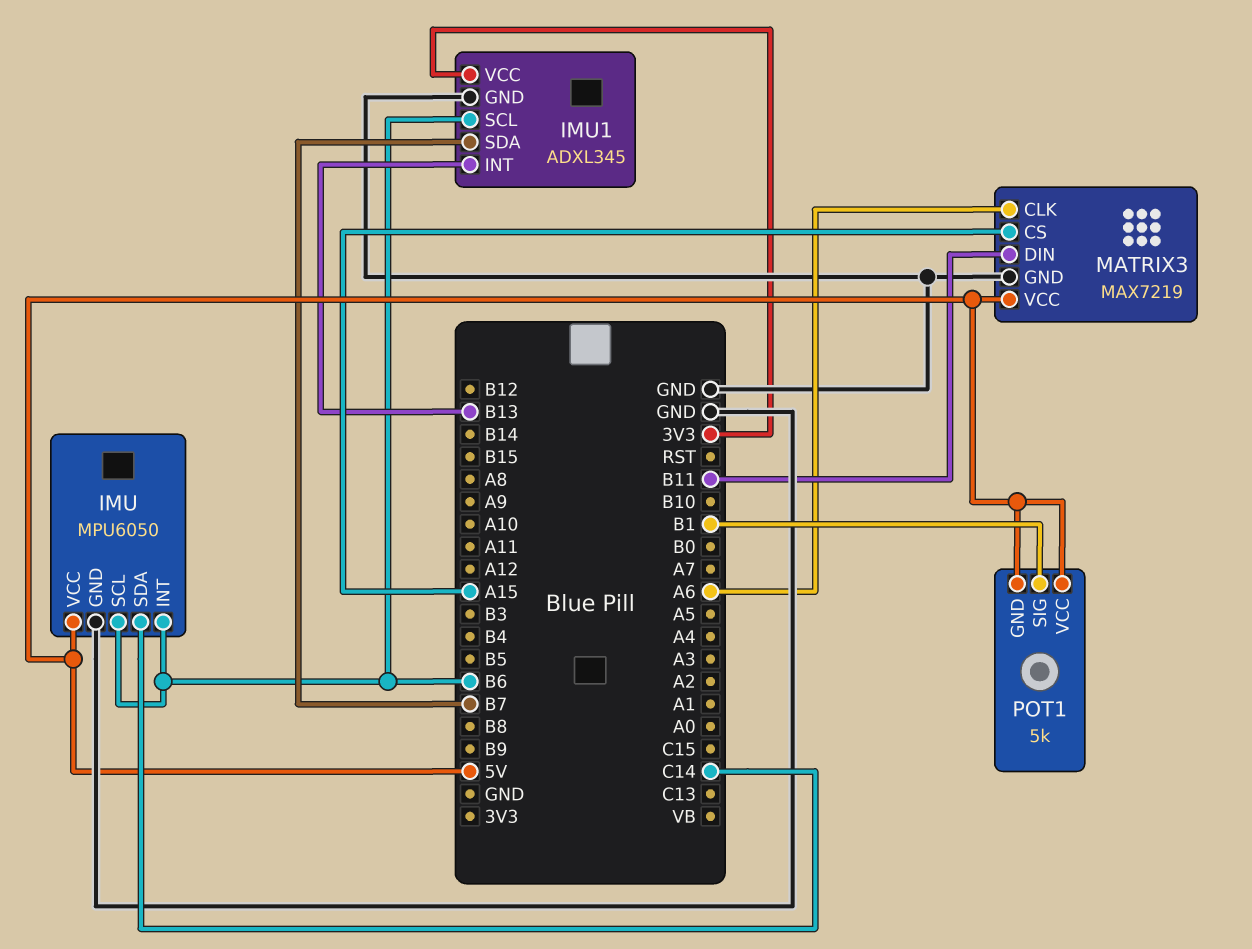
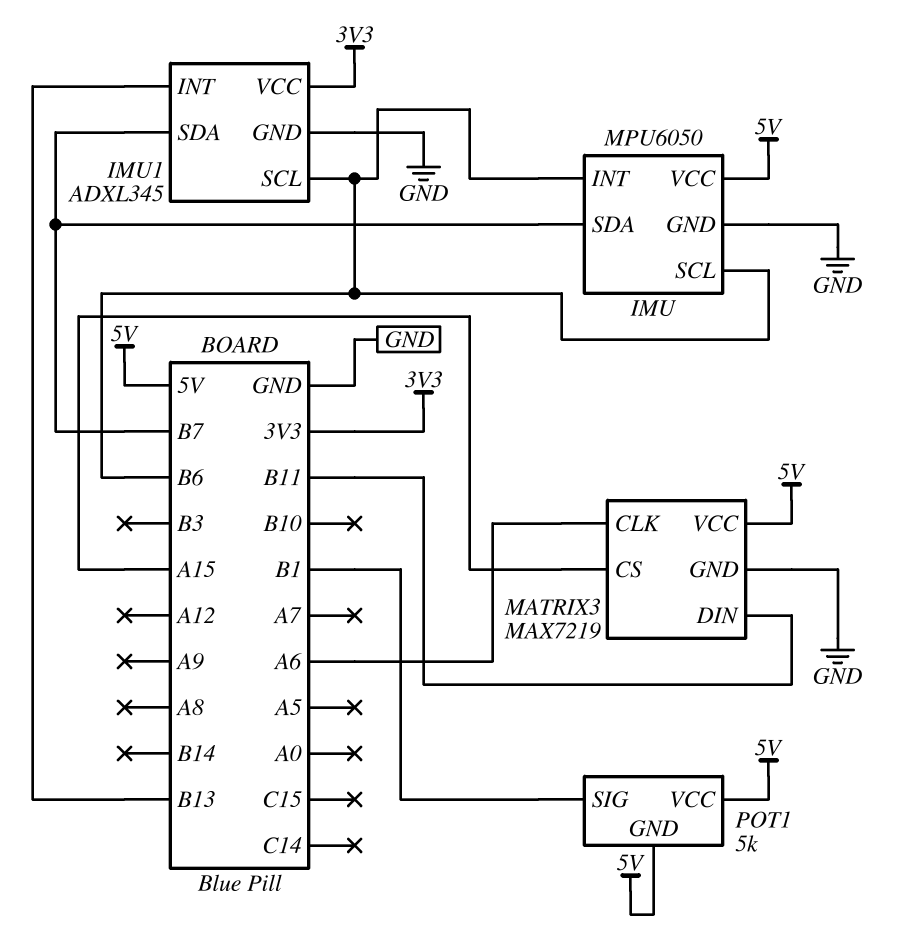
IMU pin SDA: C14 -> B7

